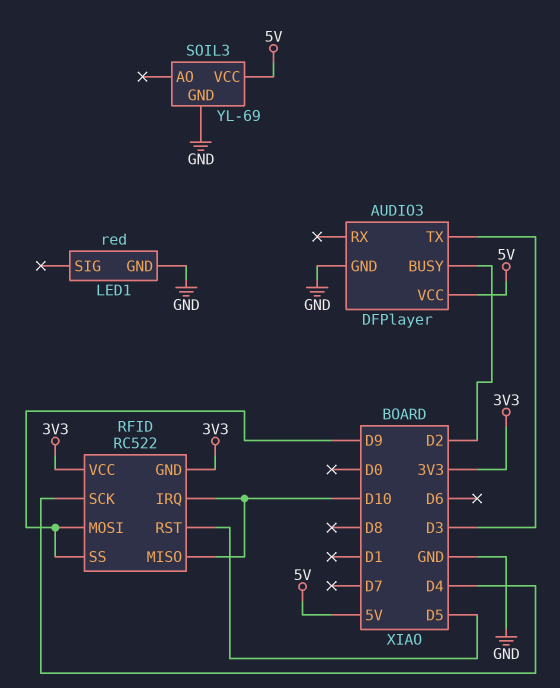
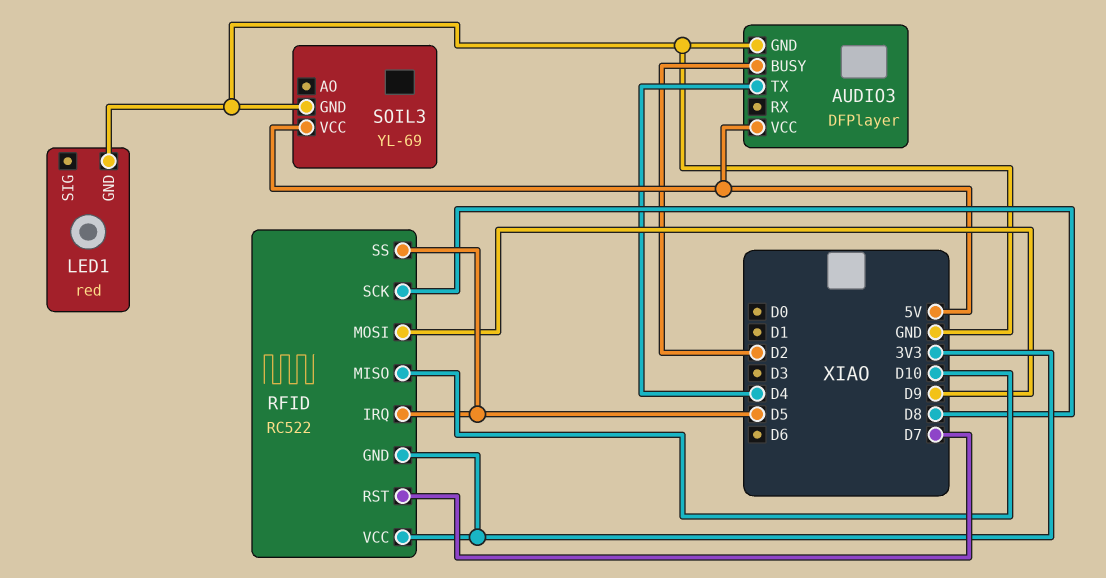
AUDIO3 pin TX: D3 -> D4
RFID pin IRQ: D10 -> D5
RFID pin RST: D5 -> D7
RFID pin SCK: D4 -> D8
RFID pin SS: D9 -> D5

